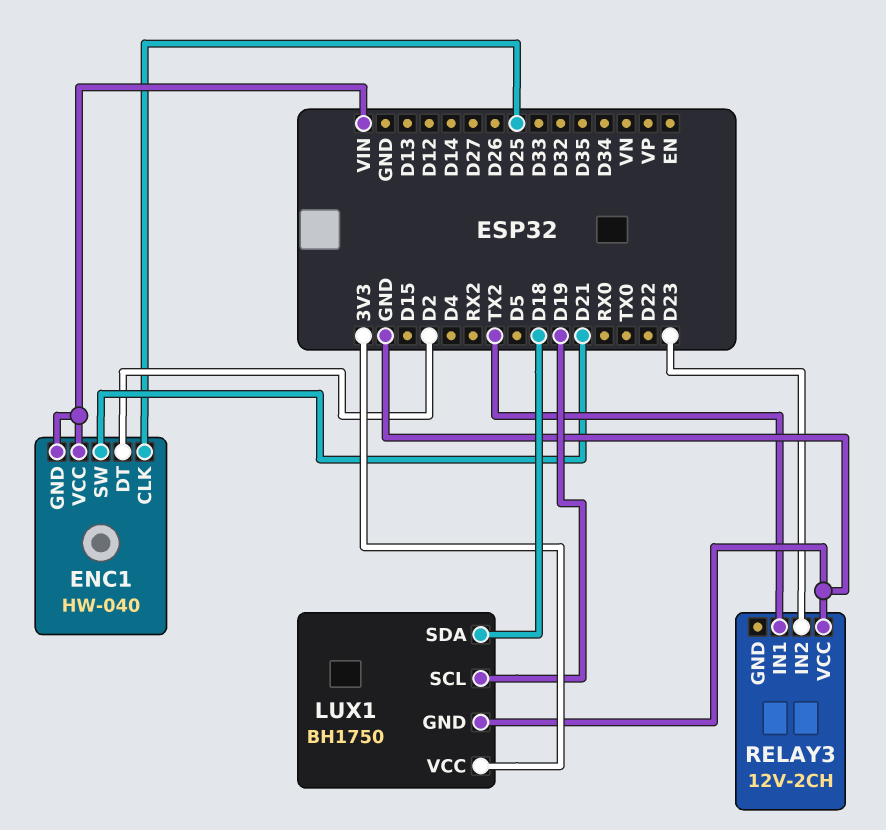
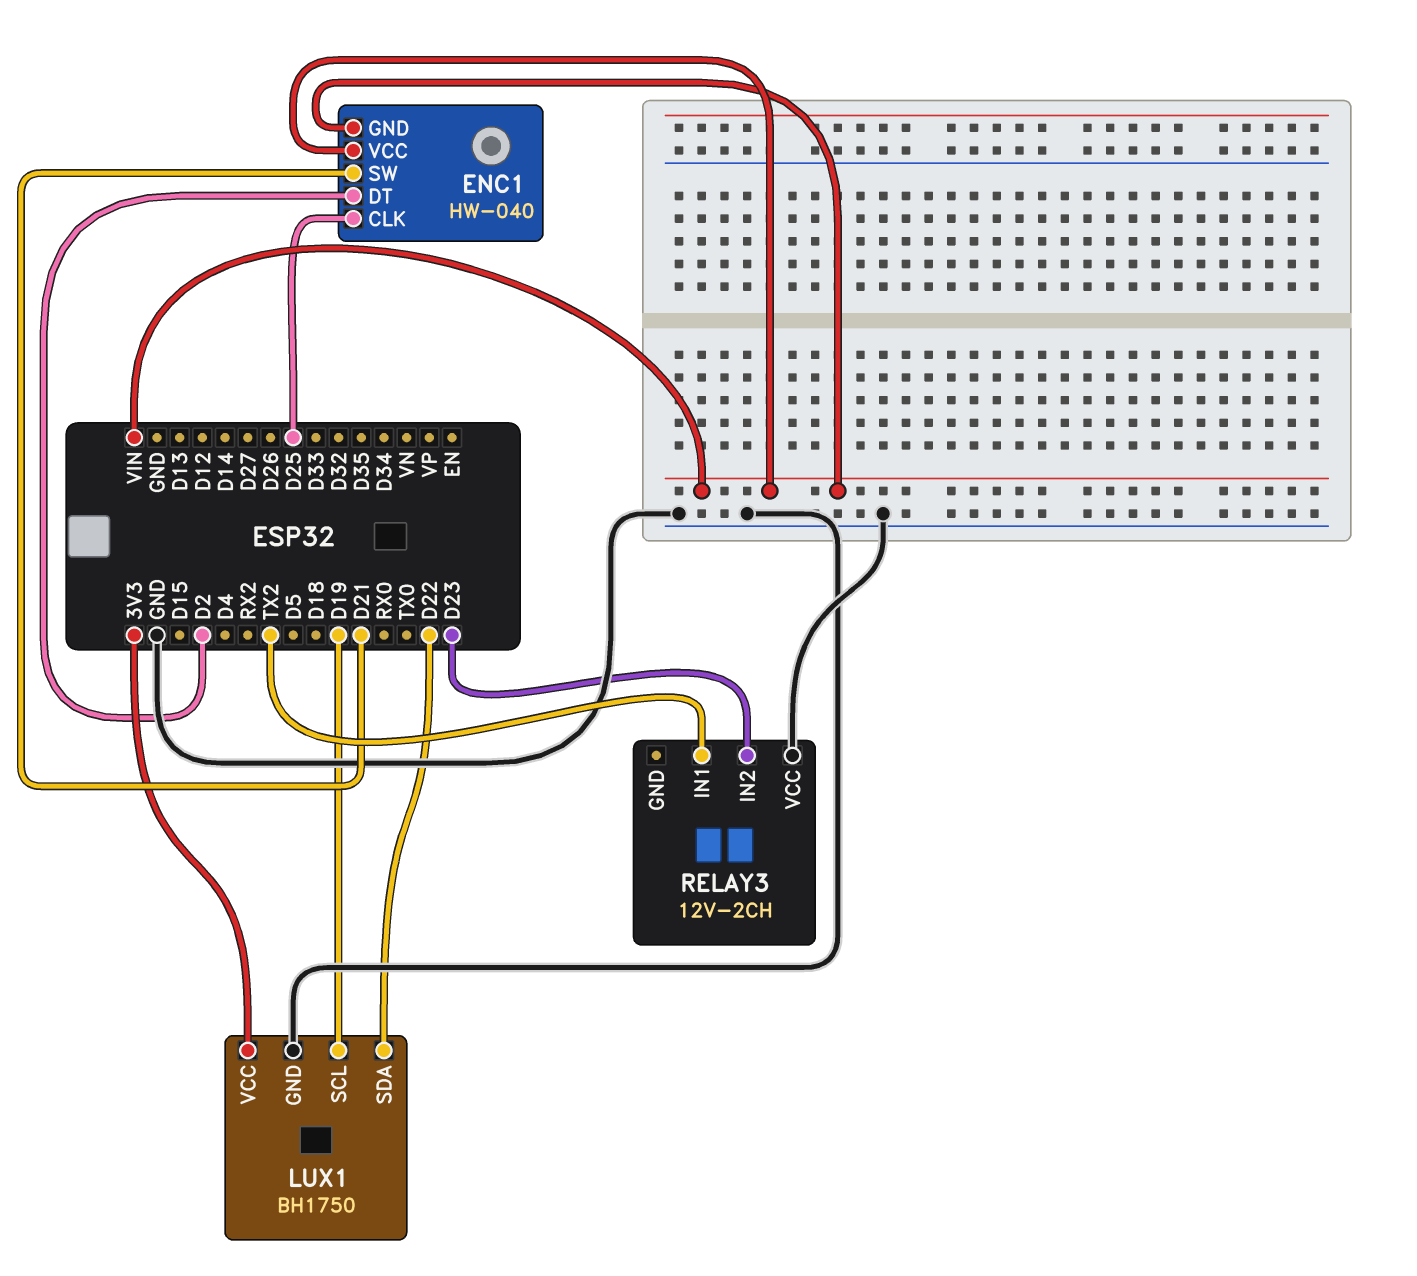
LUX1 pin SDA: D18 -> D22

